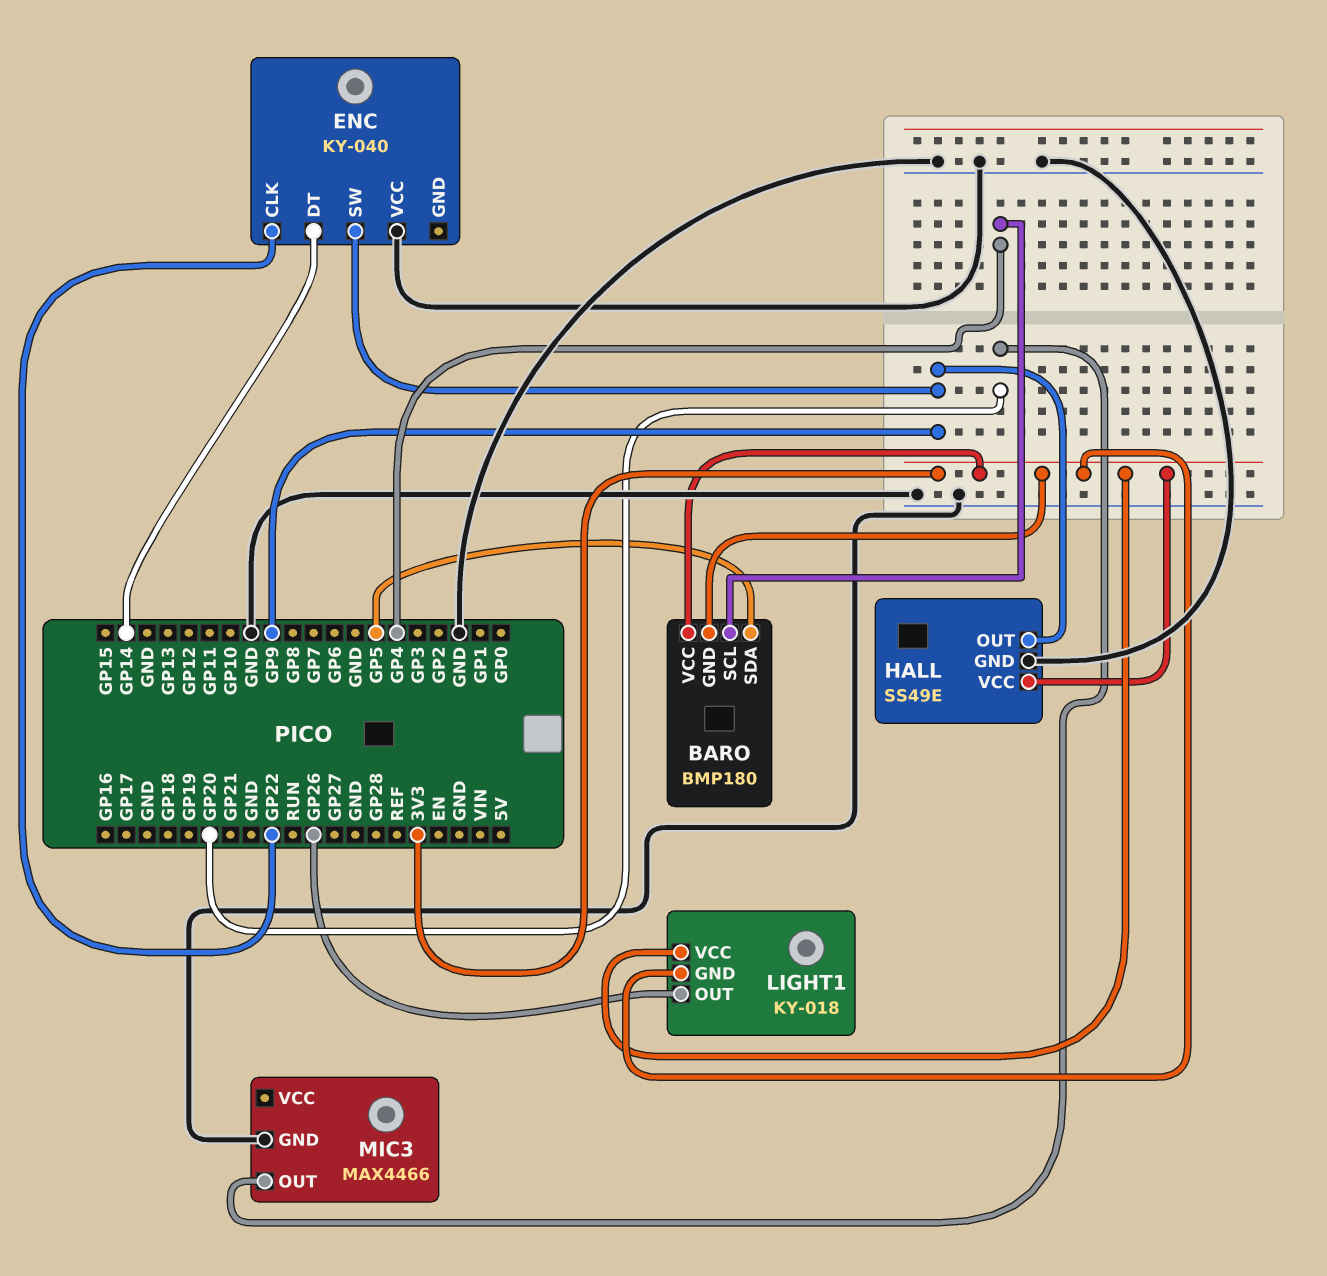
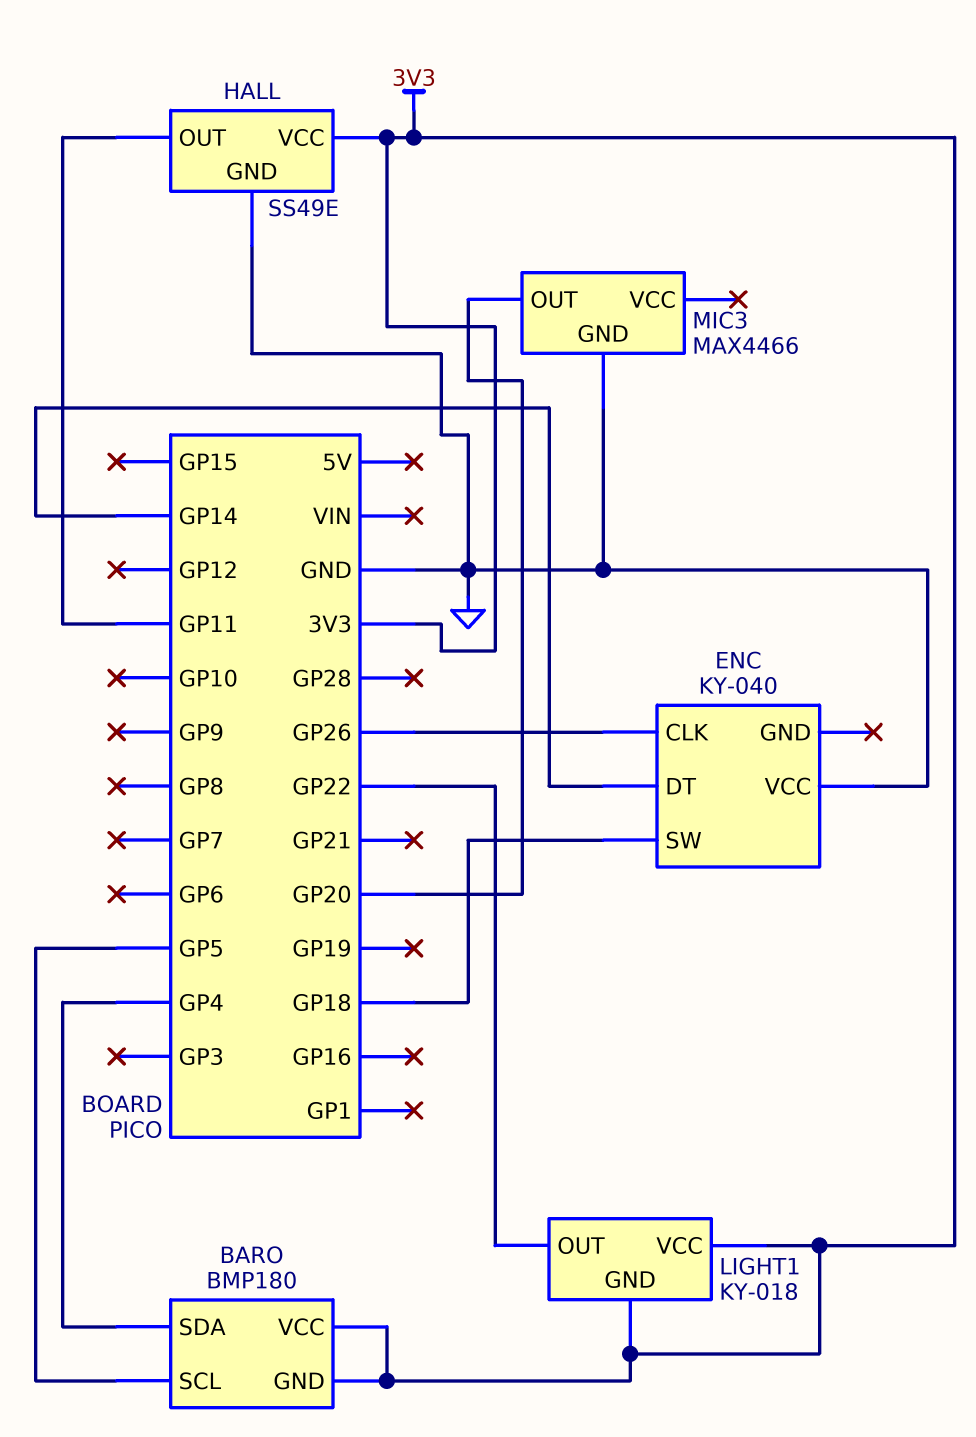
BARO pin SCL: GP4 -> GP5
BARO pin SDA: GP5 -> GP4
ENC pin CLK: GP22 -> GP26
ENC pin SW: GP9 -> GP18
HALL pin OUT: GP9 -> GP11
LIGHT1 pin OUT: GP26 -> GP22

